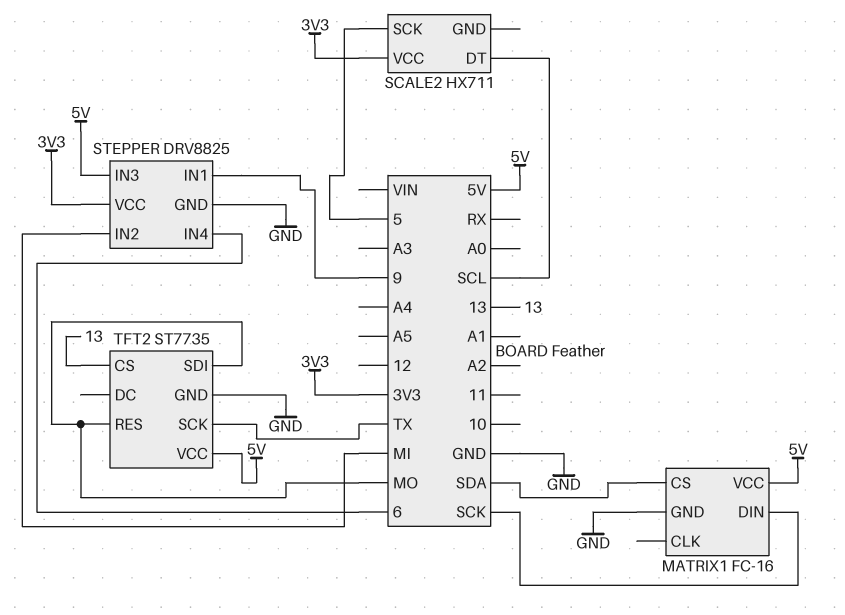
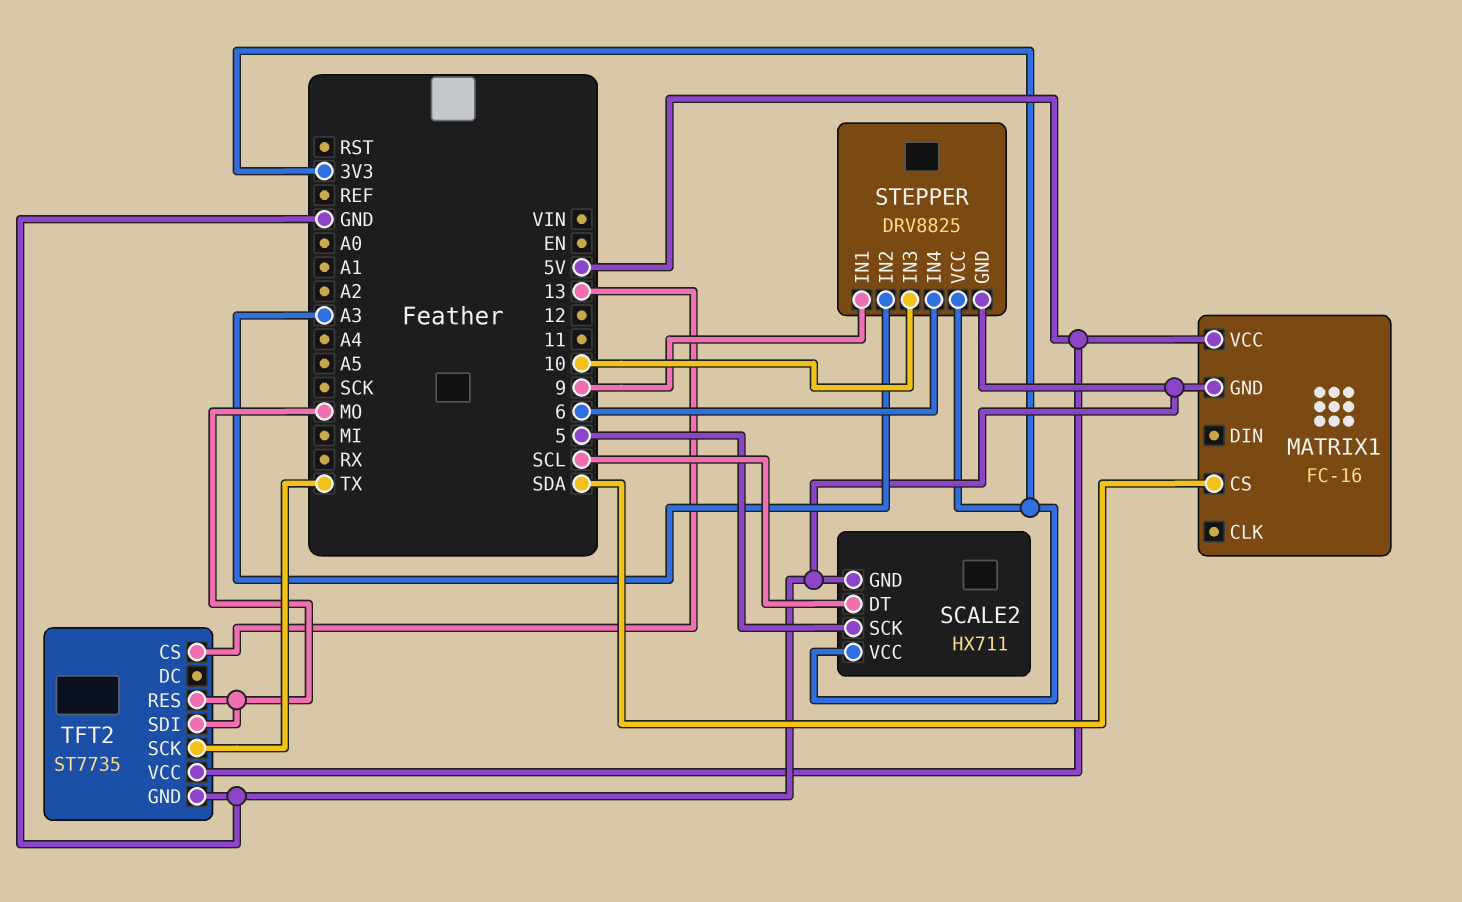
MATRIX1 pin DIN: SCK -> none
SCALE2 pin GND: none -> GND
STEPPER pin IN2: MI -> A3
STEPPER pin IN3: 5V -> 10

